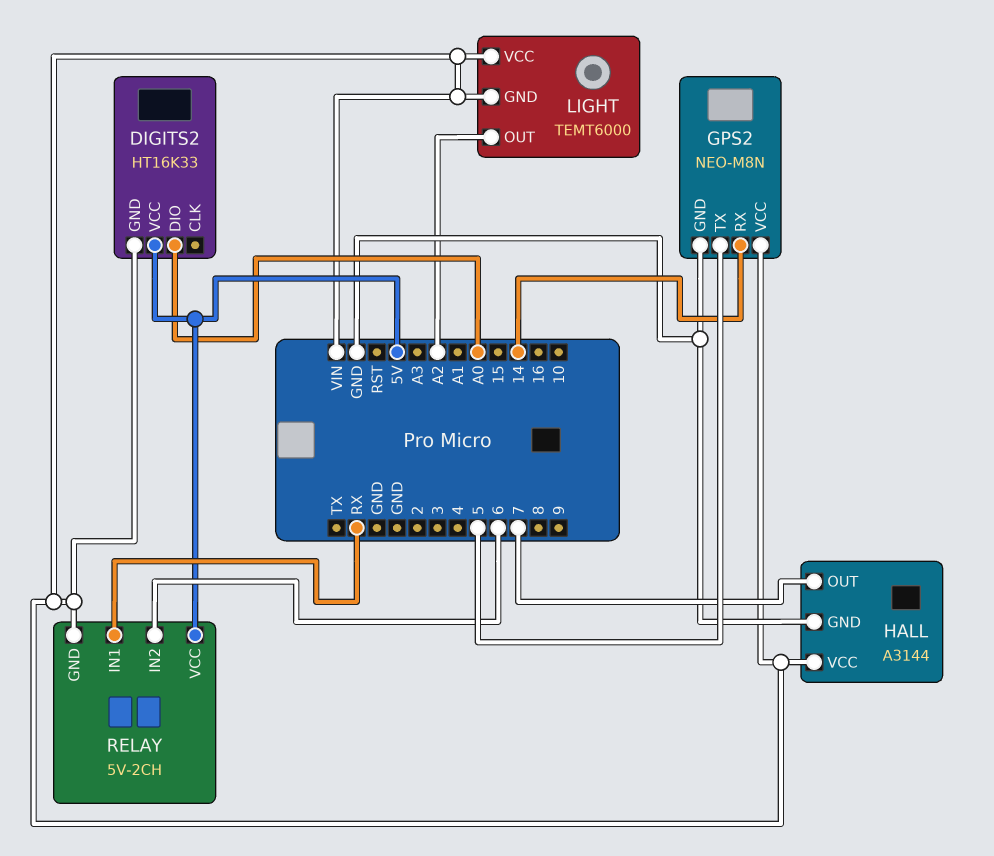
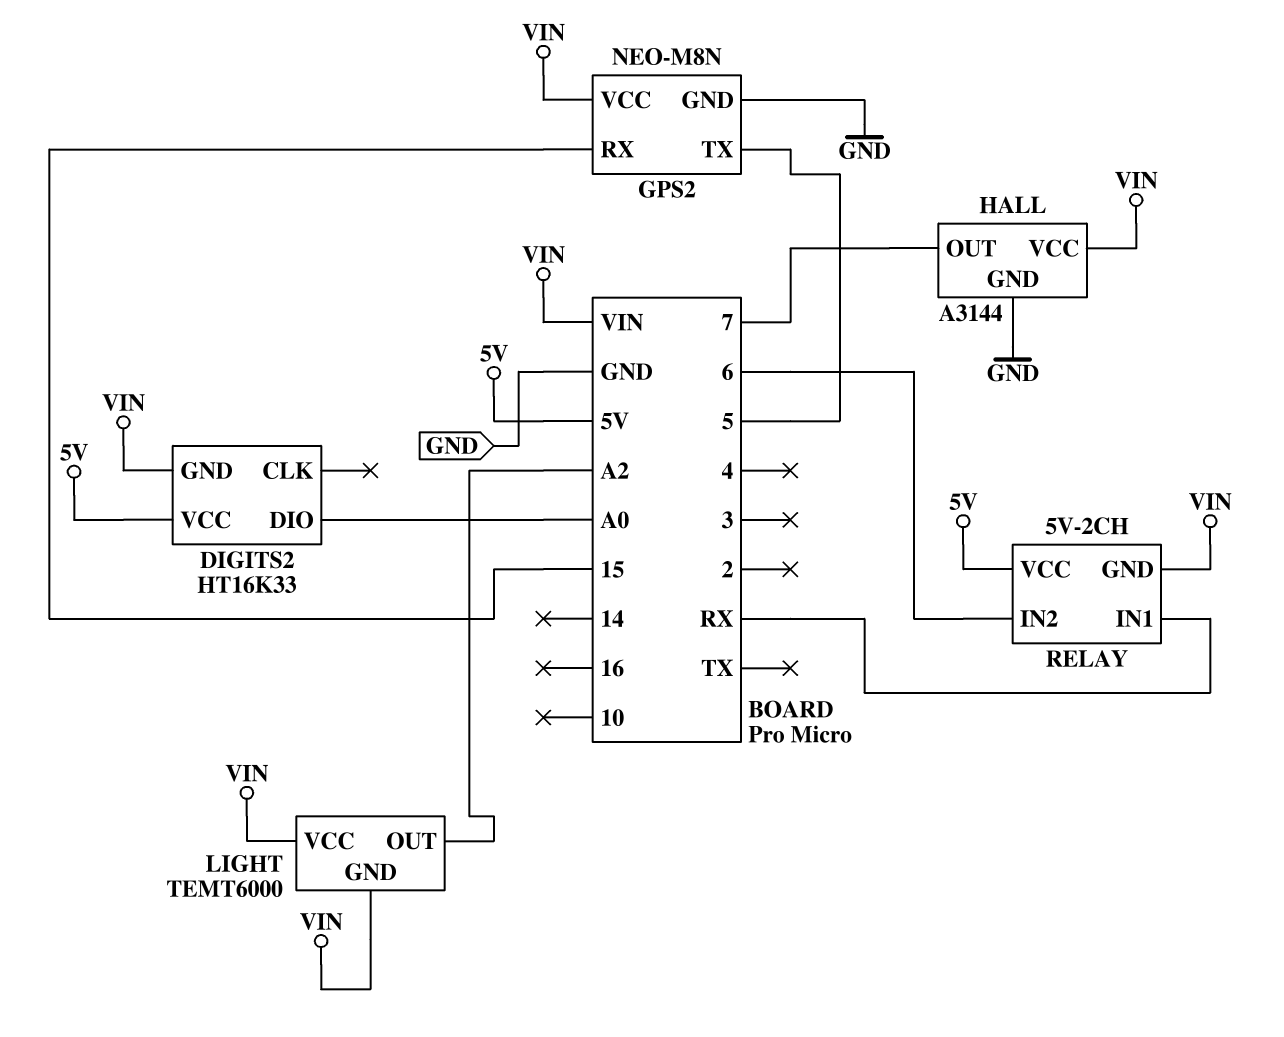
GPS2 pin RX: 14 -> 15

